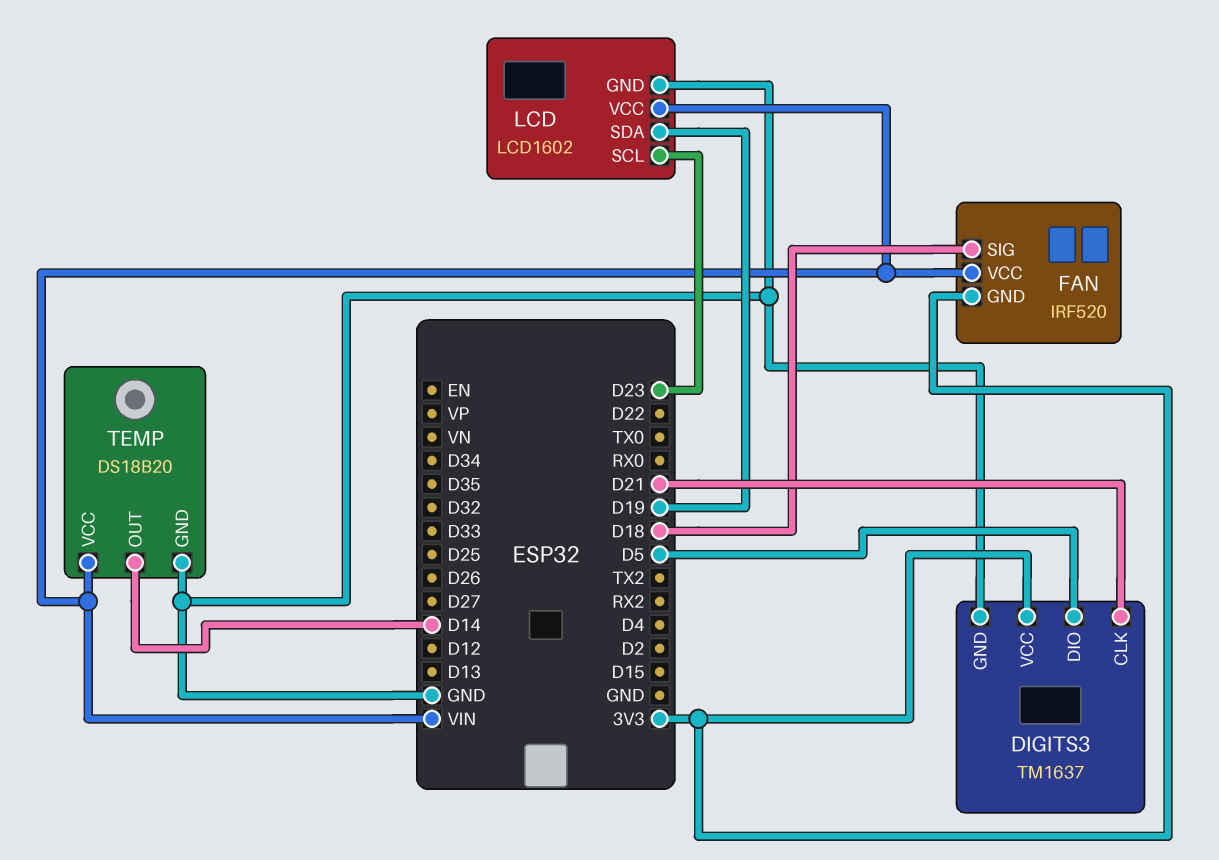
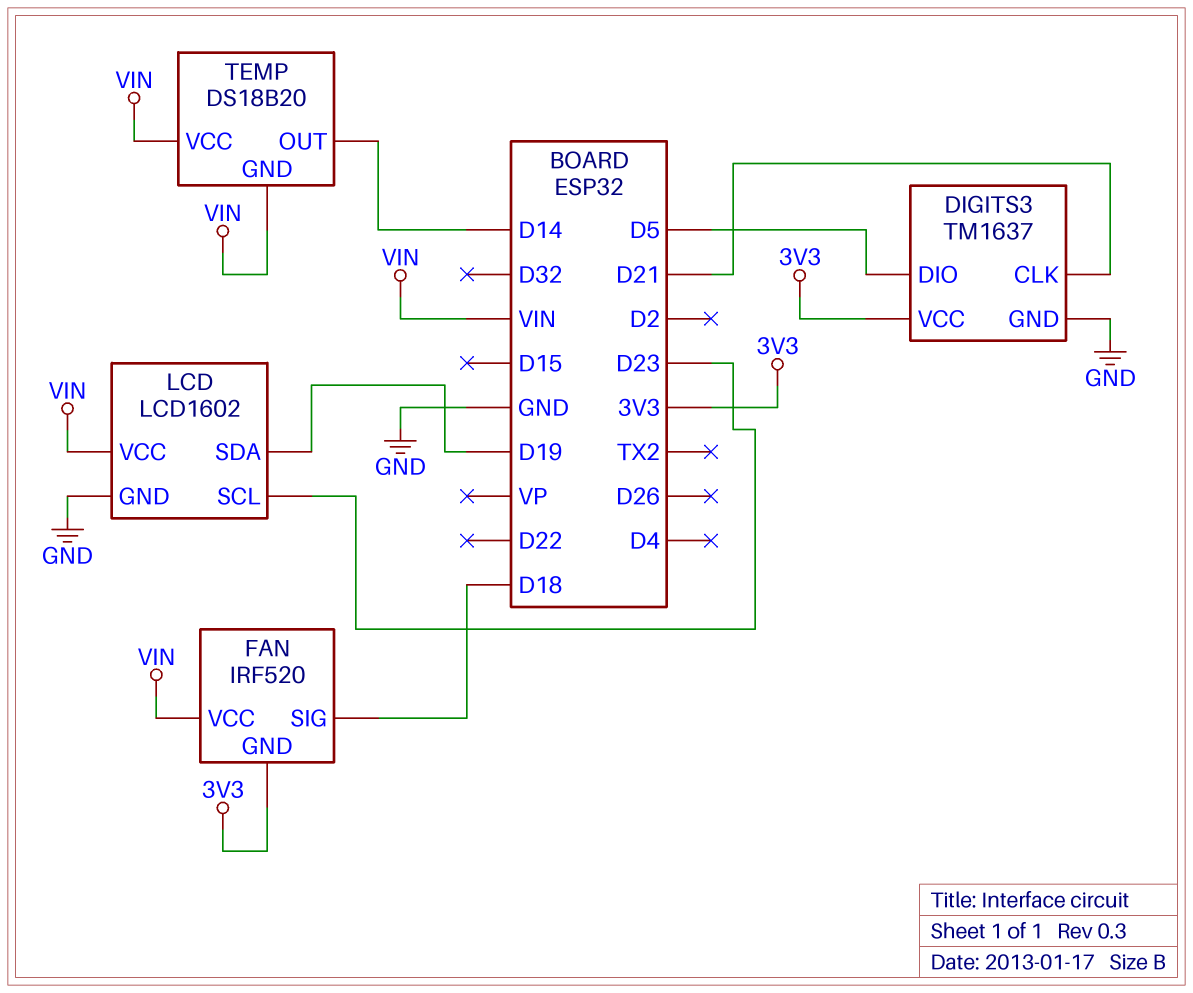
TEMP pin GND: GND -> VIN

